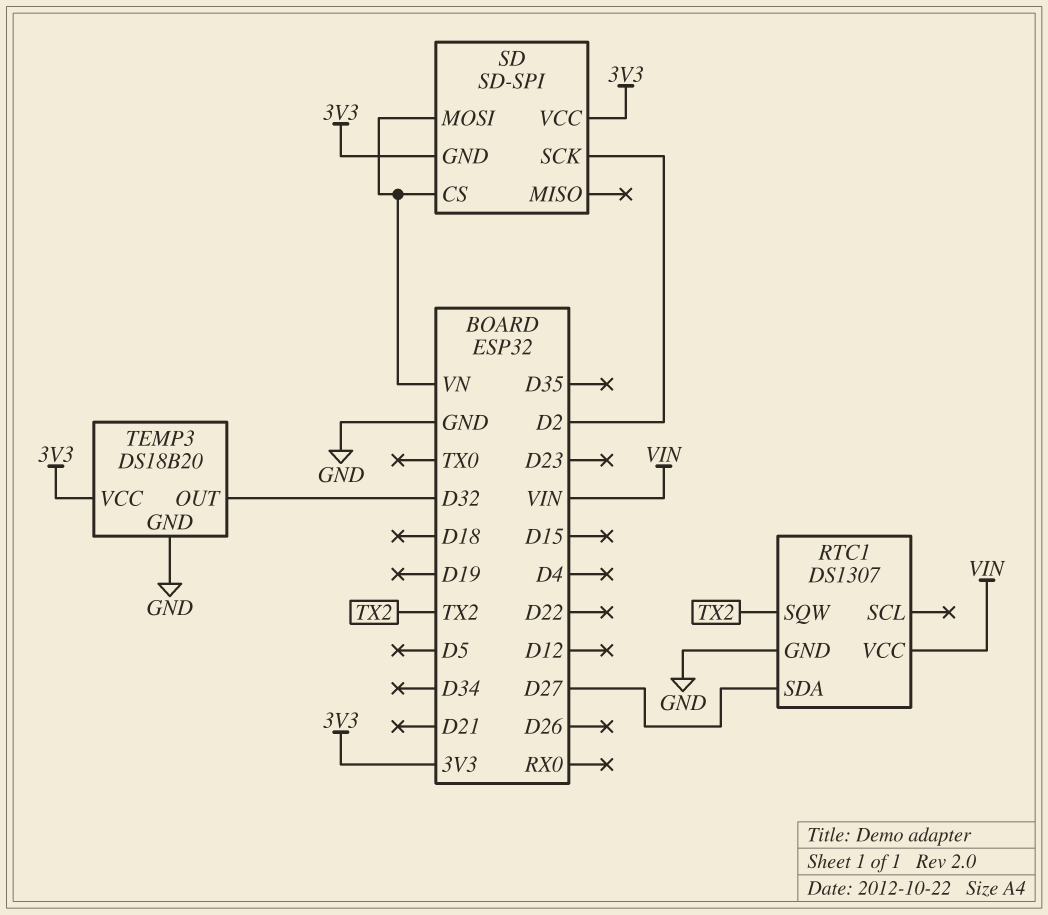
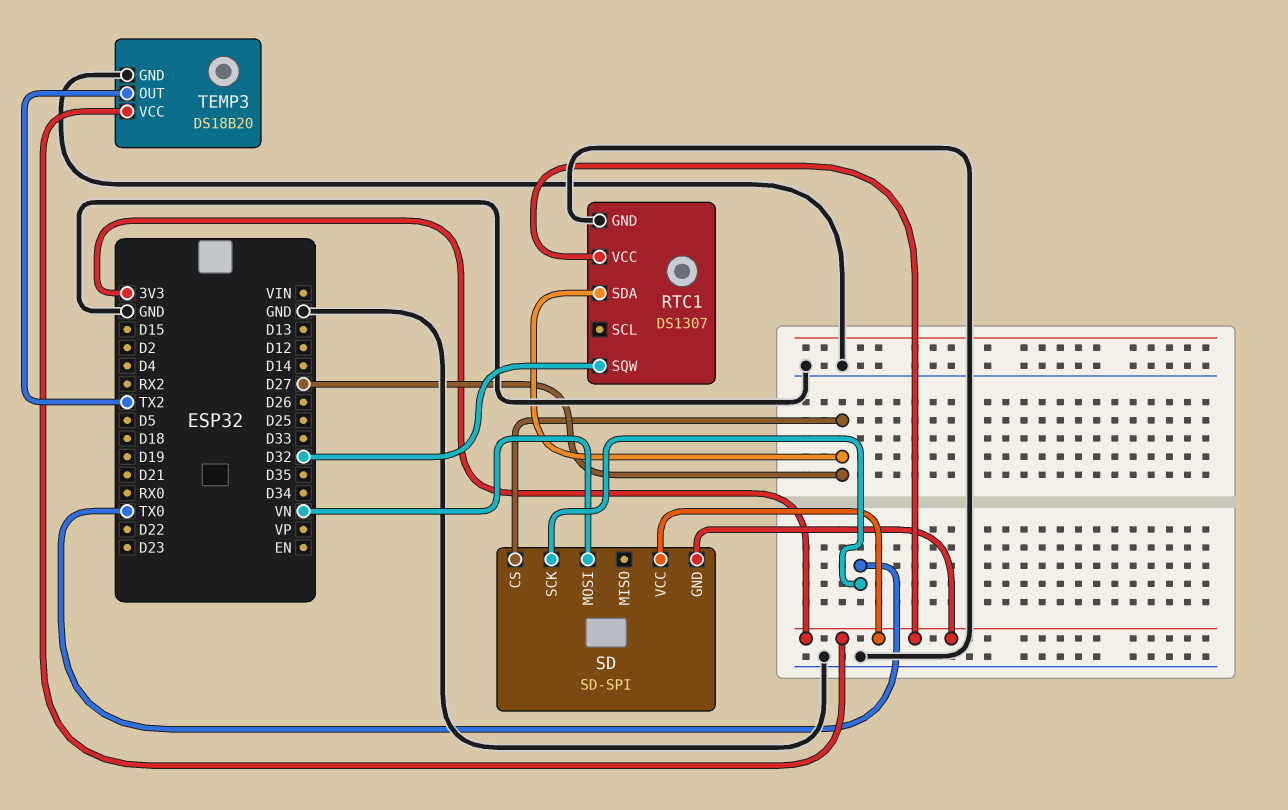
RTC1 pin SQW: TX2 -> D32
RTC1 pin VCC: VIN -> 3V3
SD pin CS: VN -> D27
SD pin SCK: D2 -> TX0
TEMP3 pin OUT: D32 -> TX2

